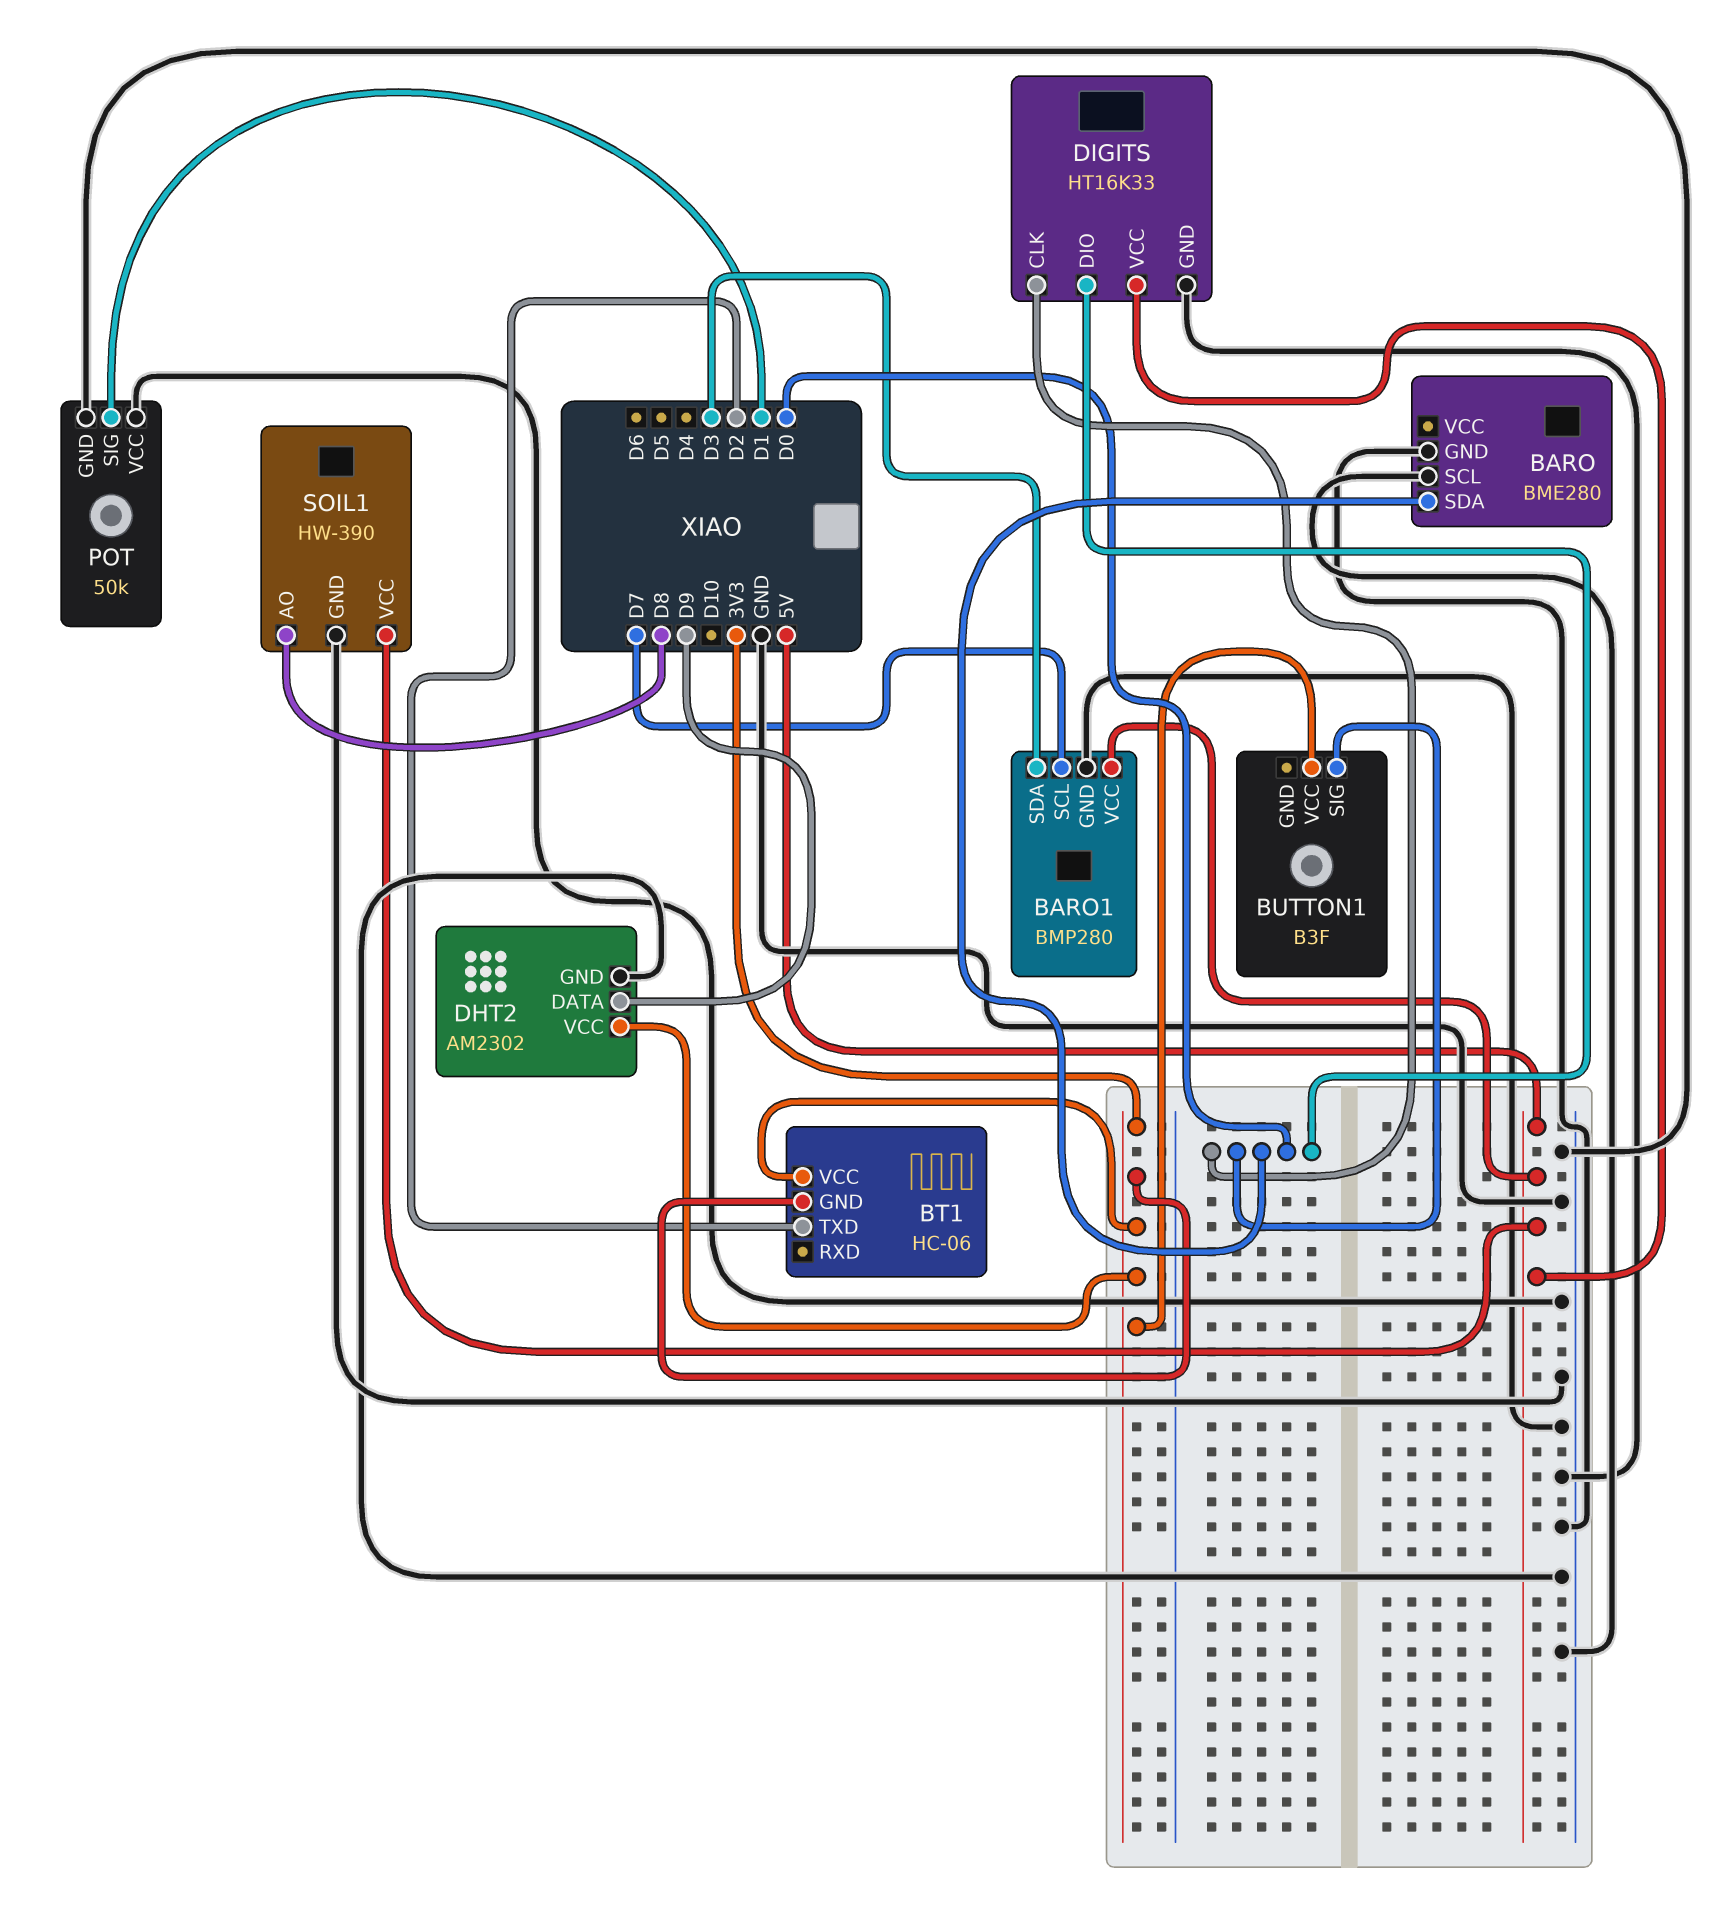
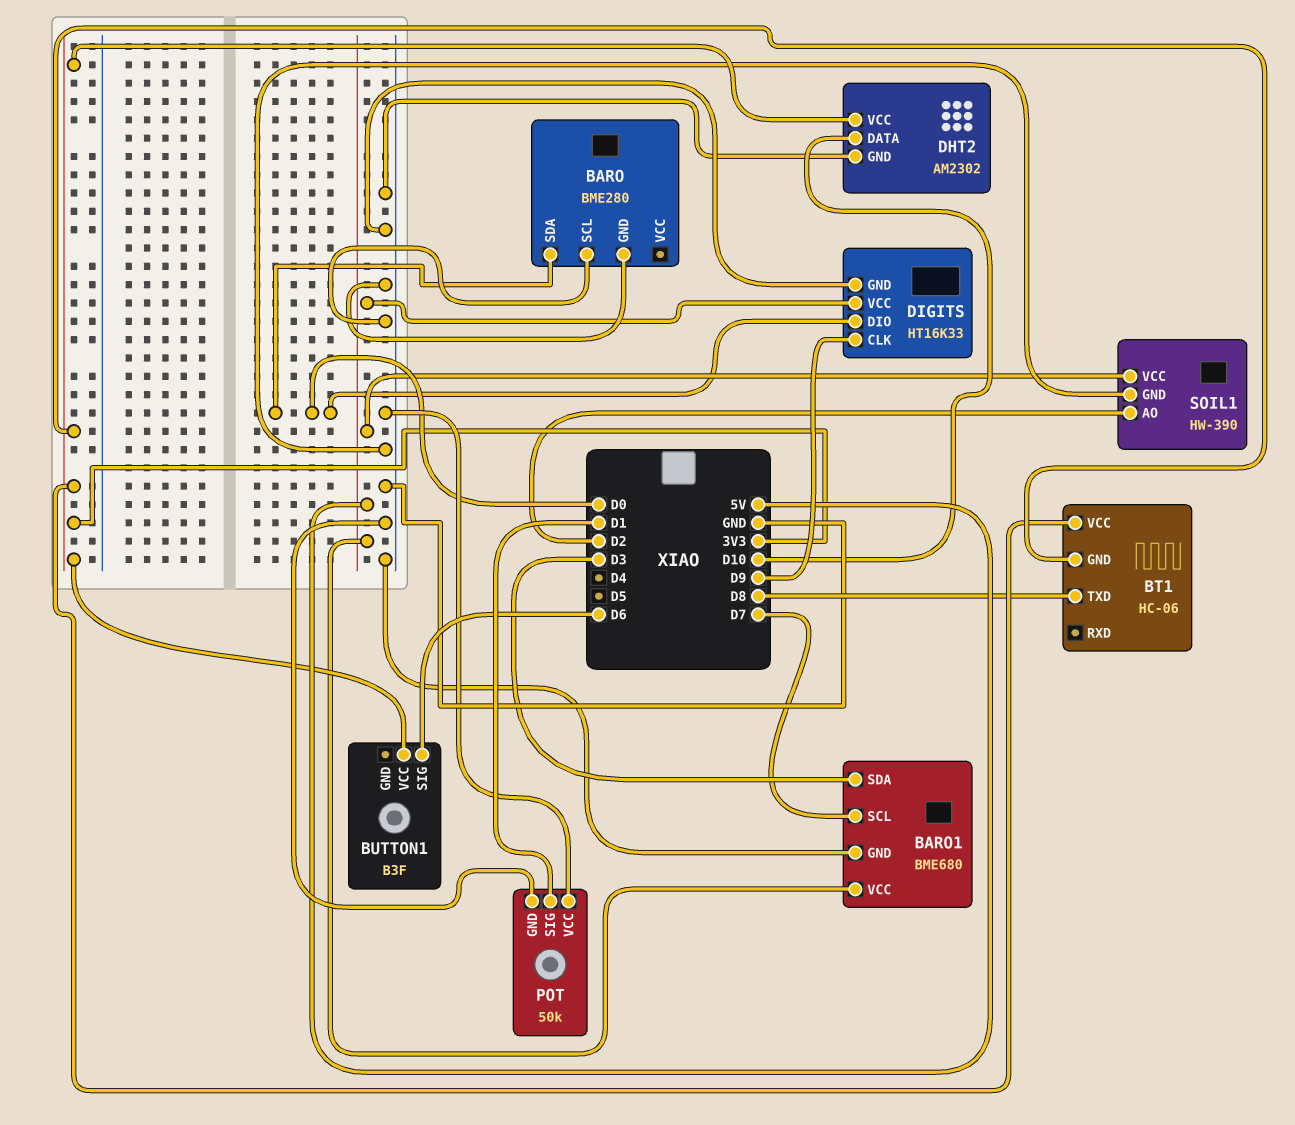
BARO1: BMP280 -> BME680
BT1 pin TXD: D2 -> D8
BUTTON1 pin SIG: D0 -> D6
DHT2 pin DATA: D9 -> D10
DIGITS pin CLK: D0 -> D9
SOIL1 pin AO: D8 -> D2

